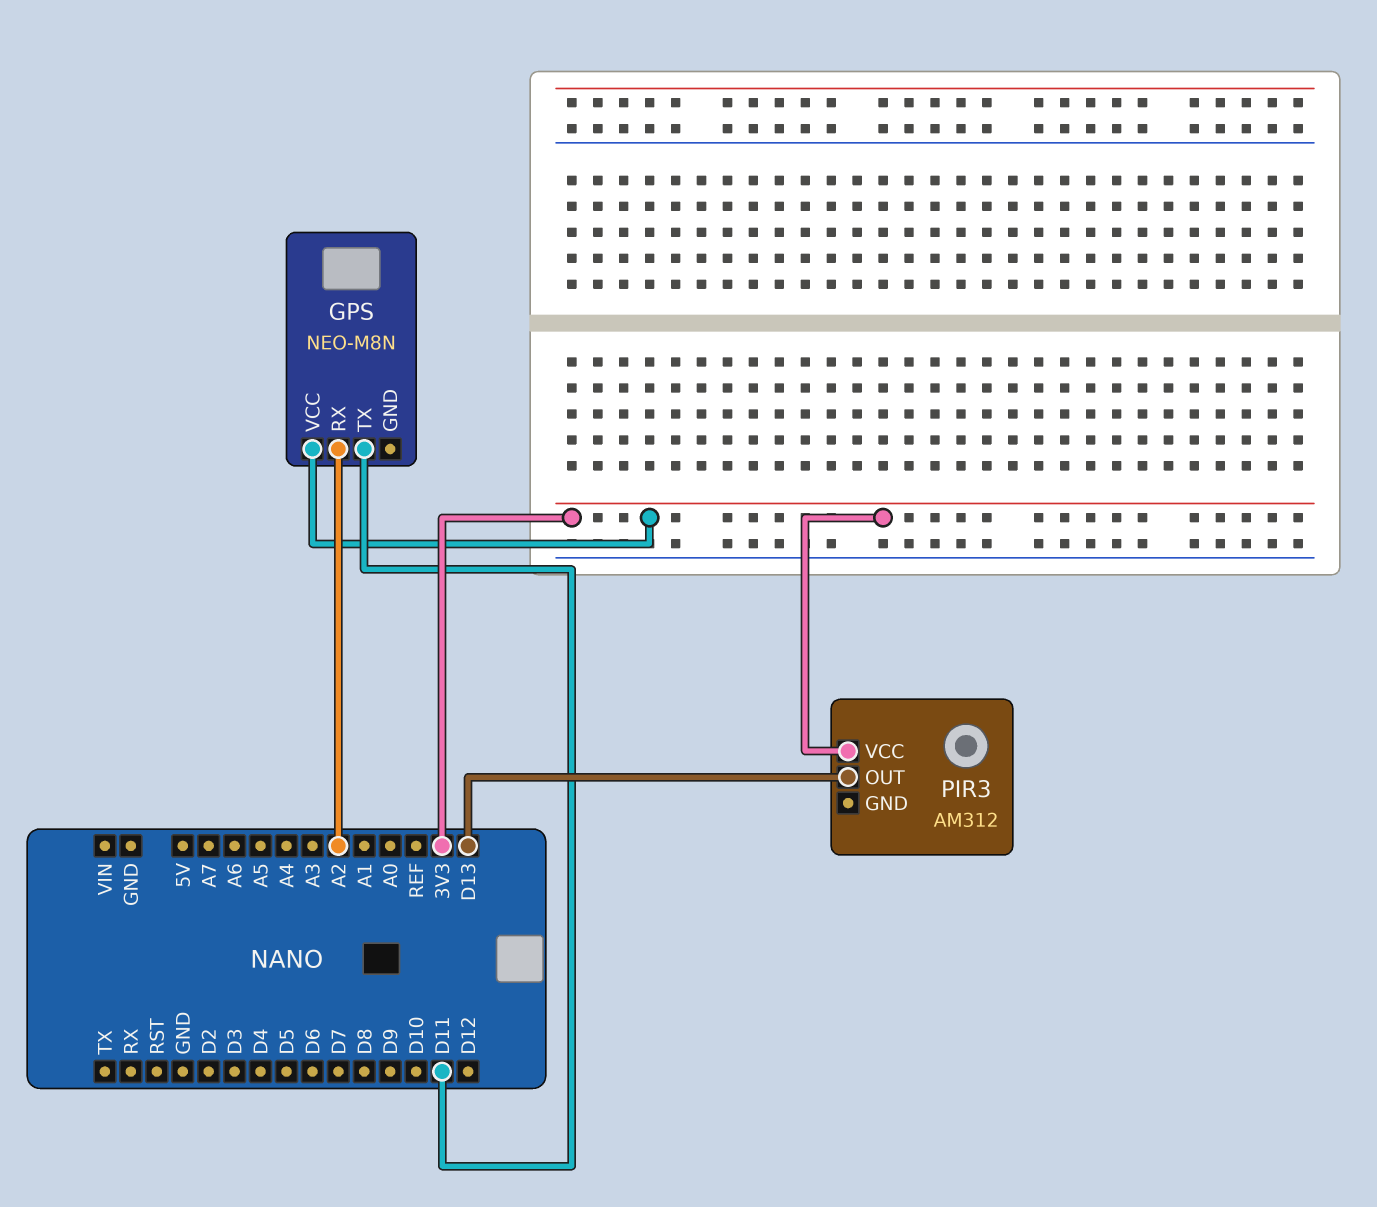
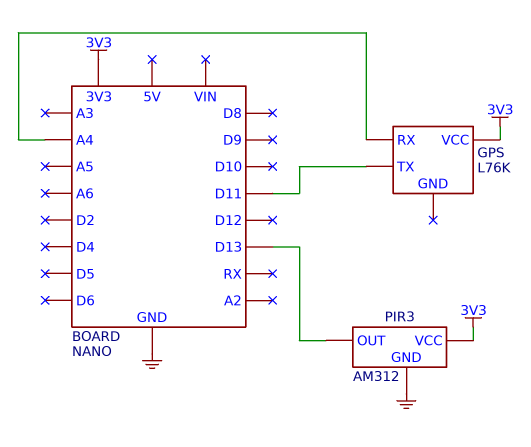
GPS: NEO-M8N -> L76K
GPS pin RX: A2 -> A4
PIR3 pin GND: none -> GND

